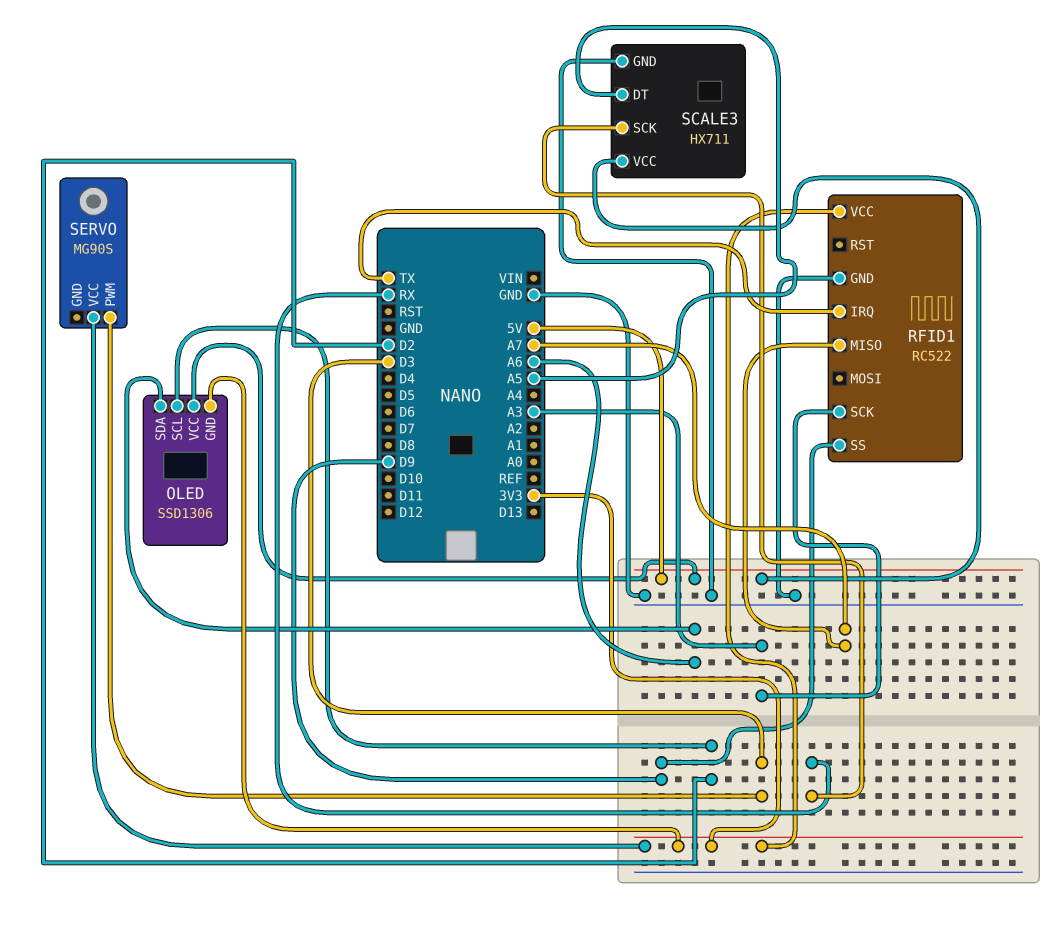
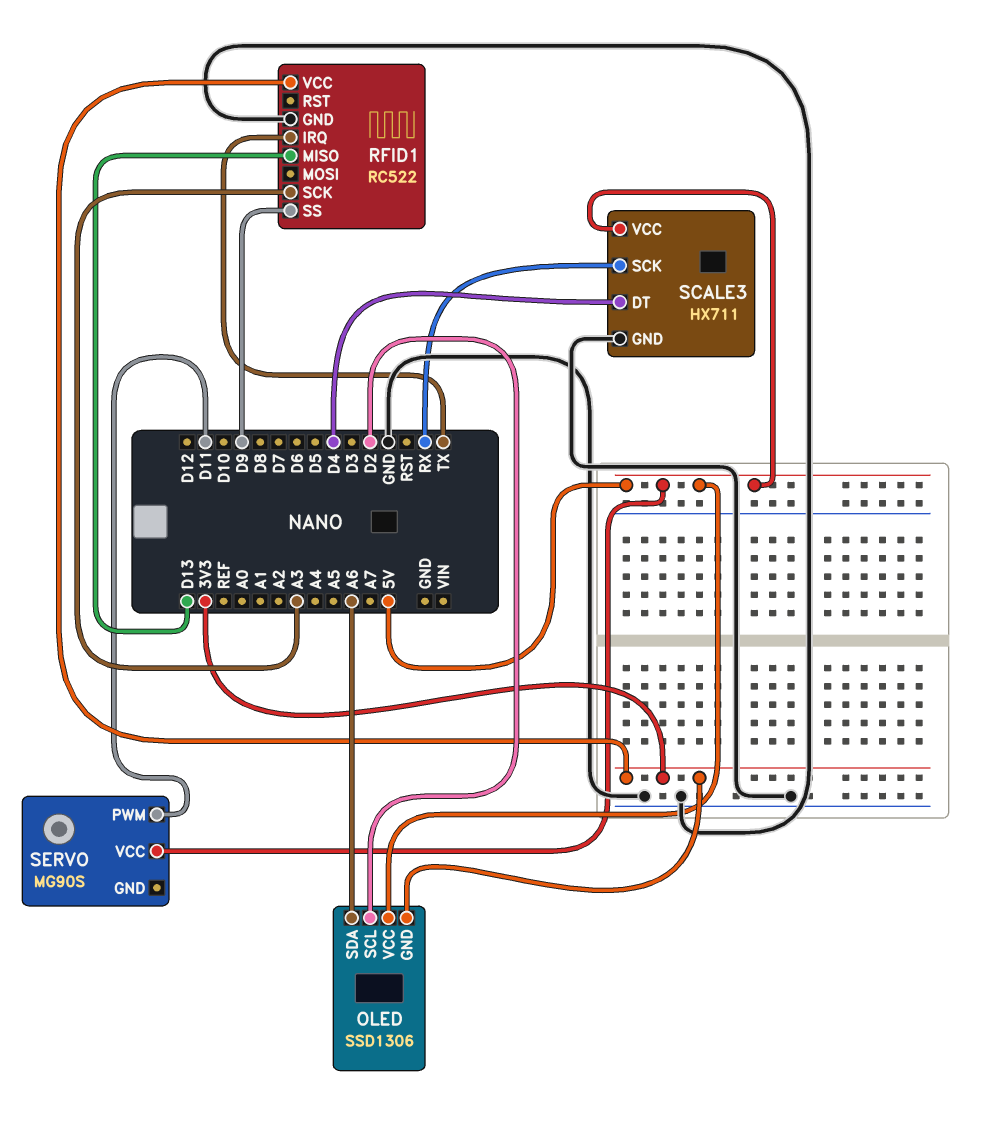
RFID1 pin MISO: A7 -> D13
SCALE3 pin DT: A5 -> D4
SERVO pin PWM: D3 -> D11
SERVO pin VCC: 3V3 -> 5V

